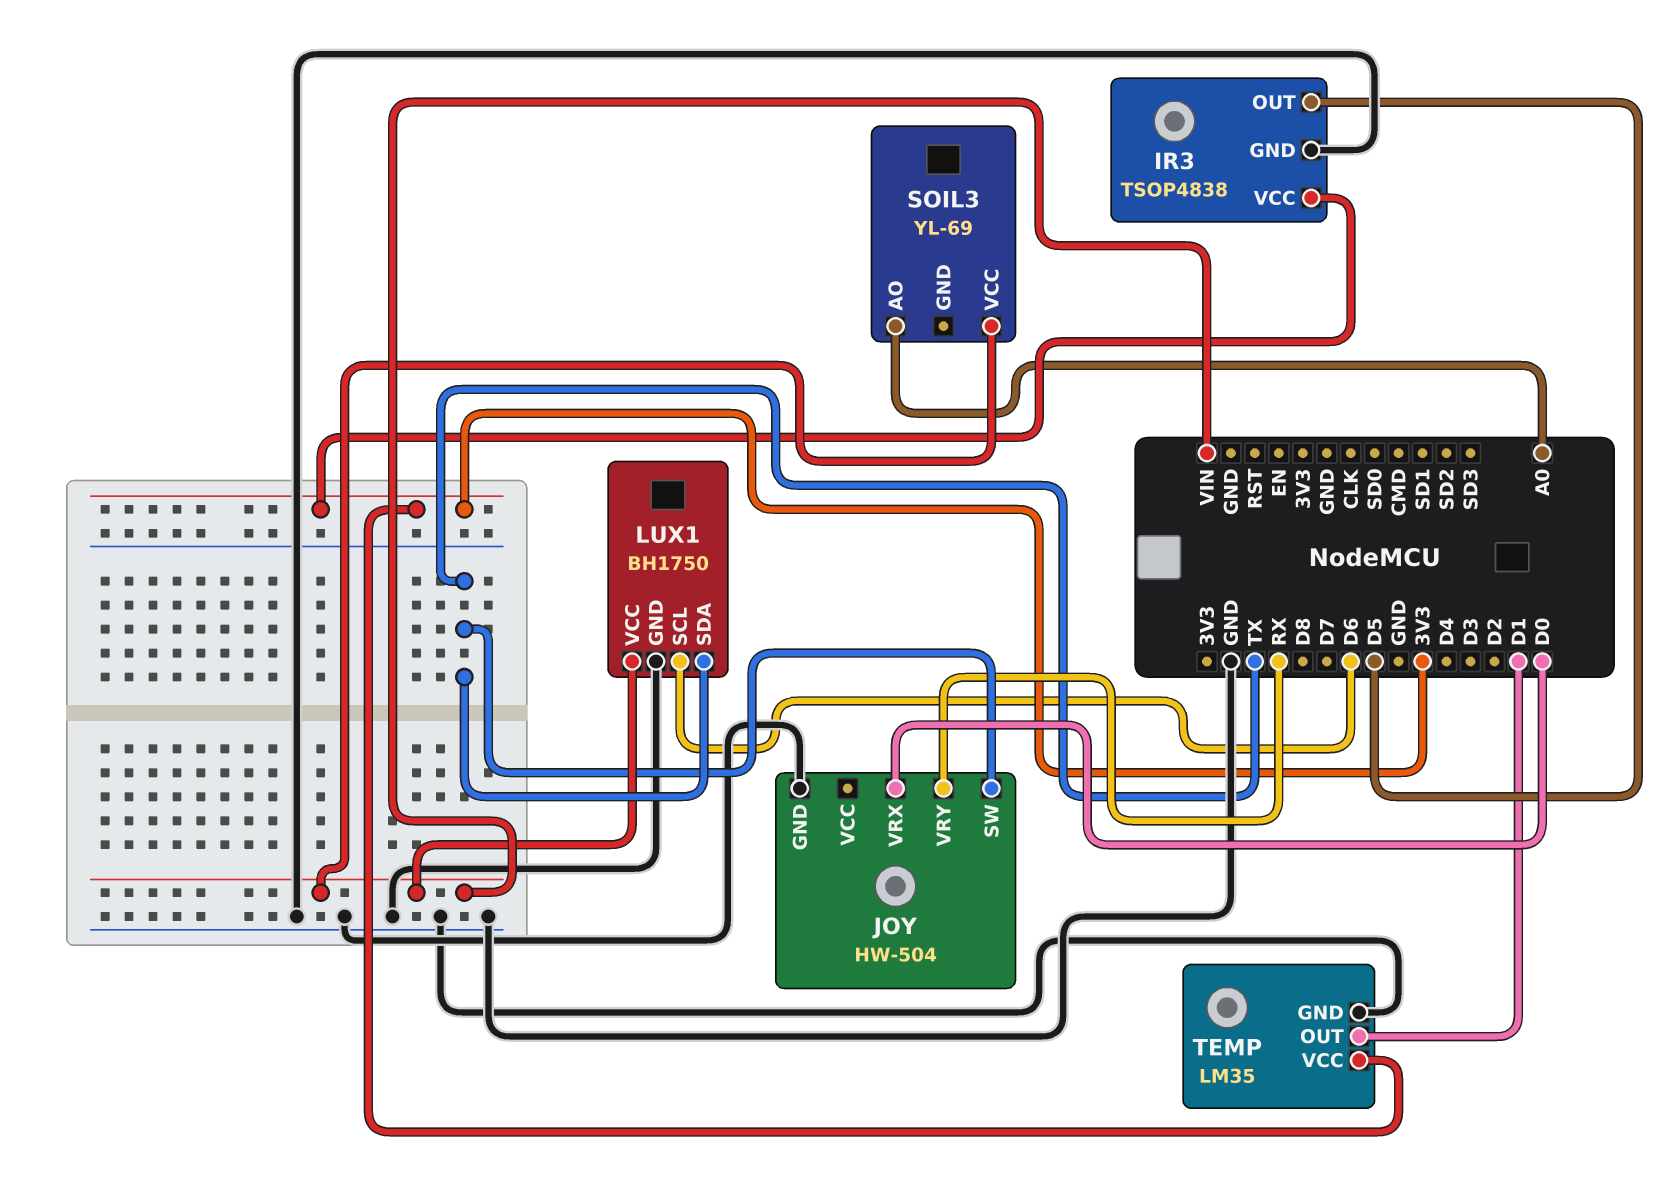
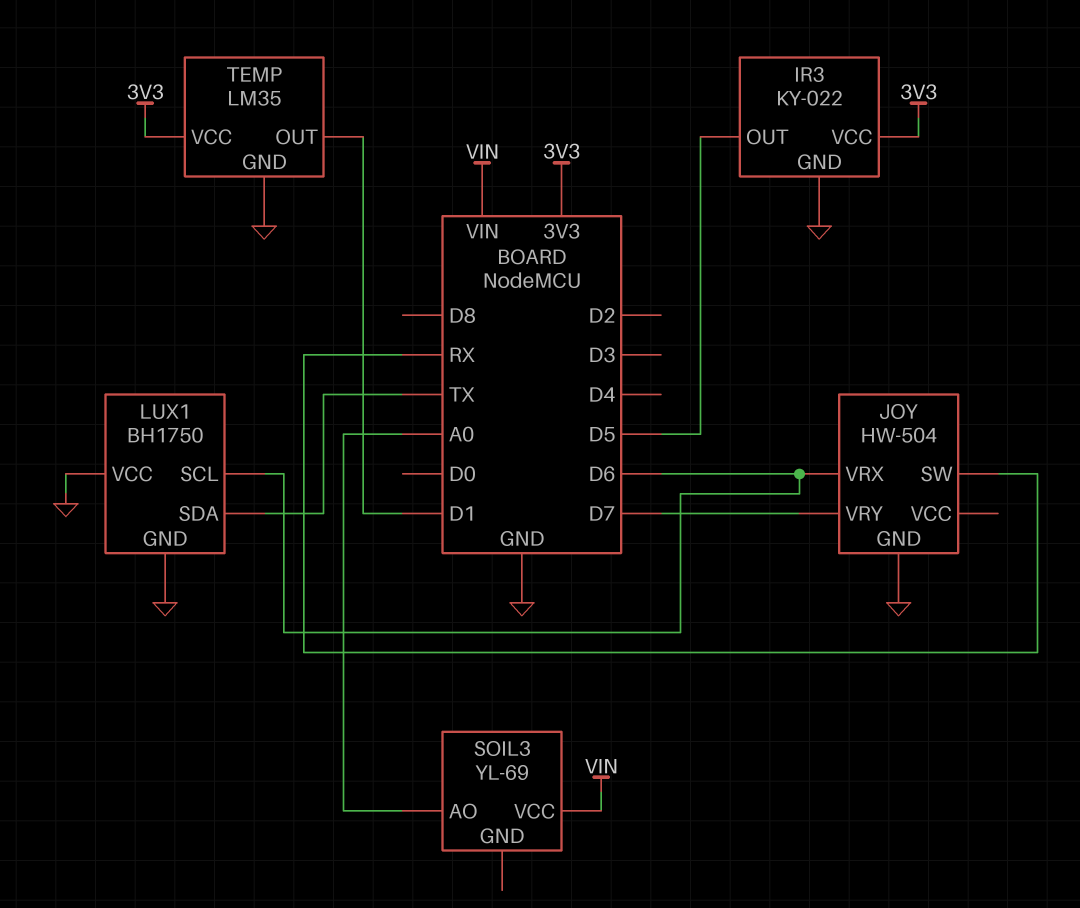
IR3: TSOP4838 -> KY-022
JOY pin SW: TX -> RX
JOY pin VRX: D0 -> D6
JOY pin VRY: RX -> D7
LUX1 pin VCC: VIN -> GND

